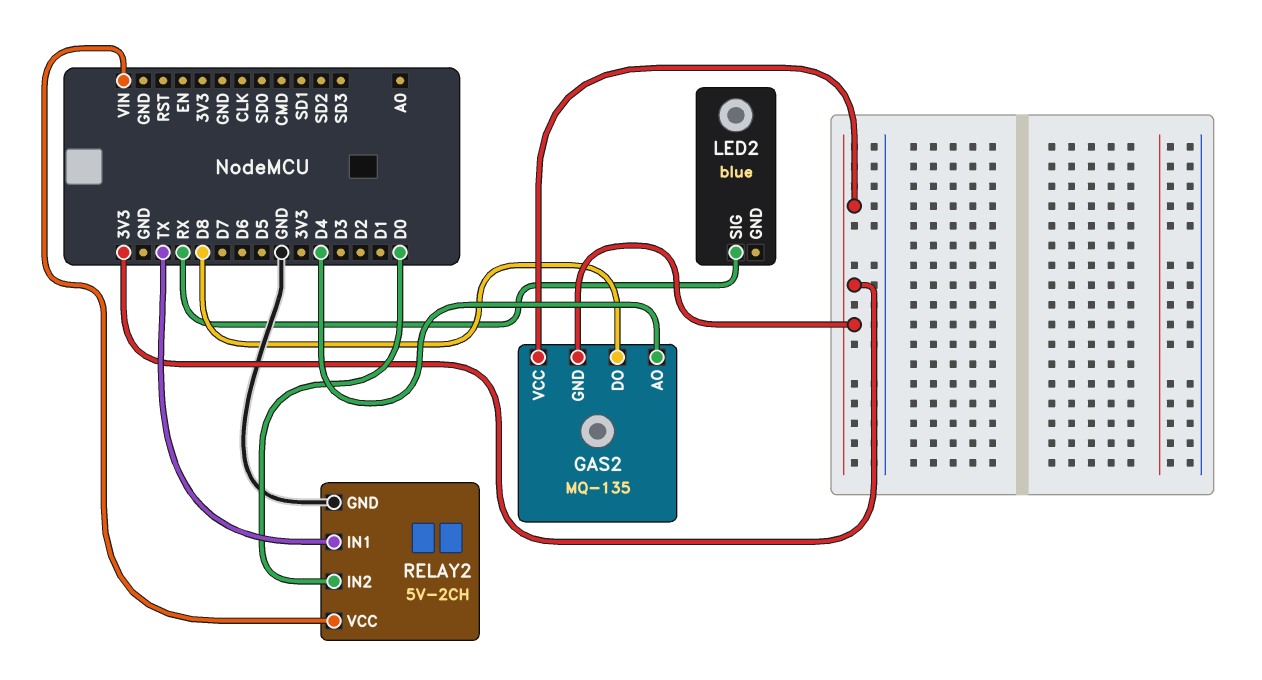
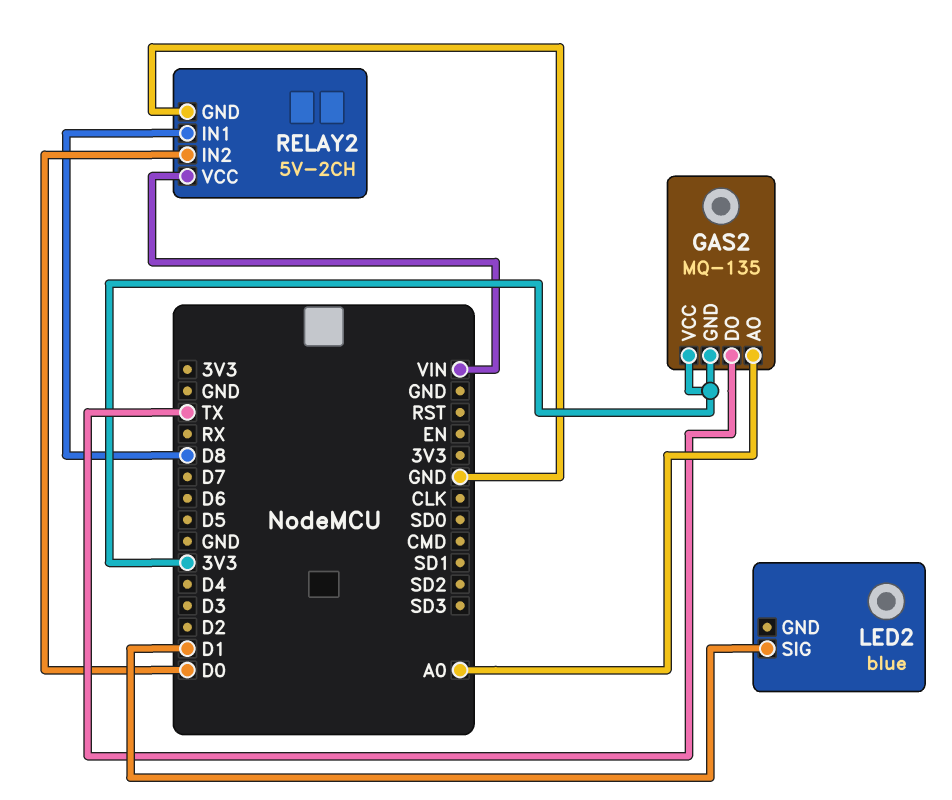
GAS2 pin AO: D4 -> A0
GAS2 pin DO: D8 -> TX
LED2 pin SIG: RX -> D1
RELAY2 pin IN1: TX -> D8

